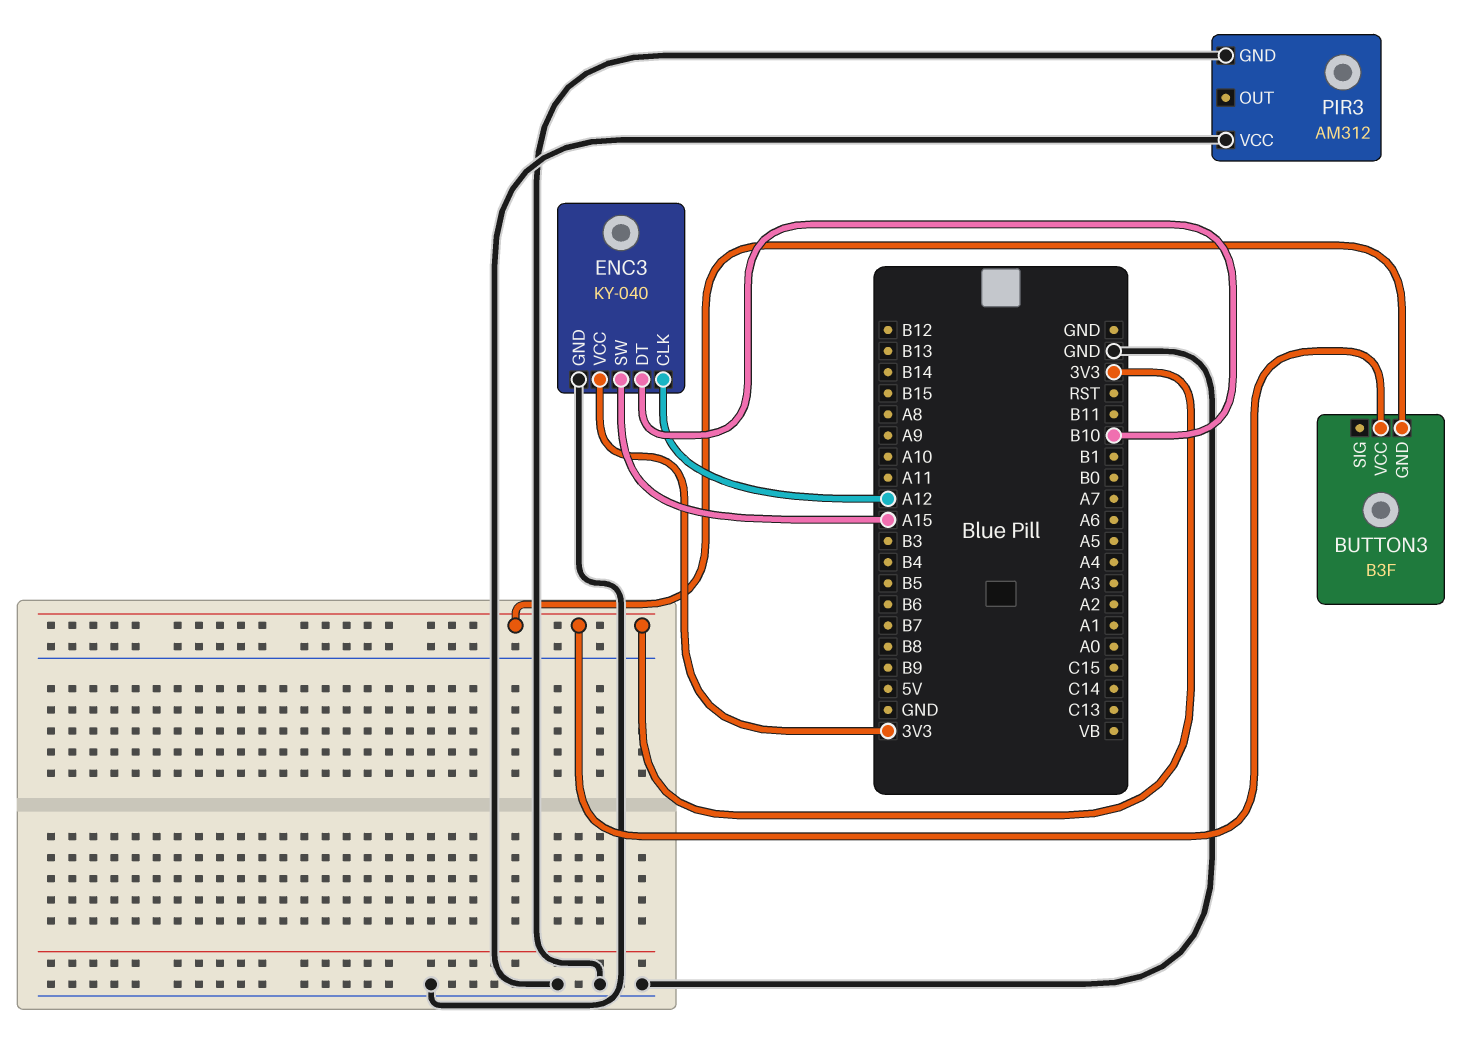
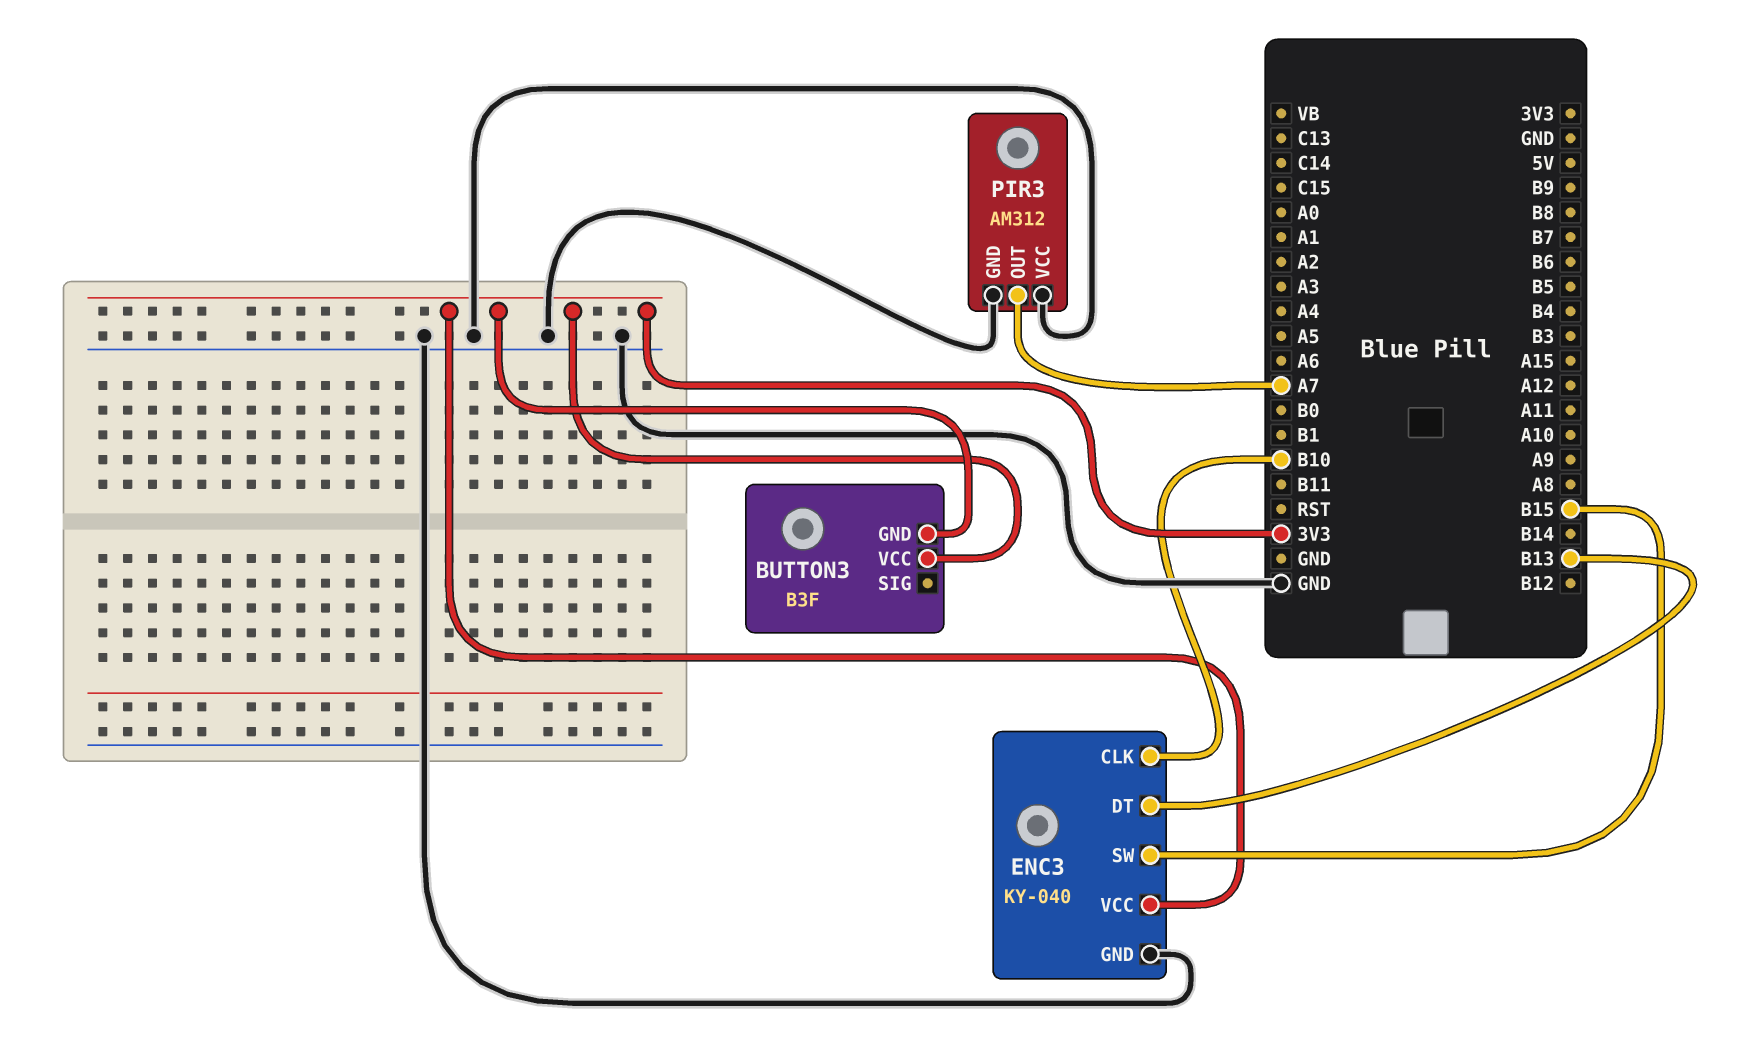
ENC3 pin CLK: A12 -> B10
ENC3 pin DT: B10 -> B13
ENC3 pin SW: A15 -> B15
PIR3 pin OUT: none -> A7

